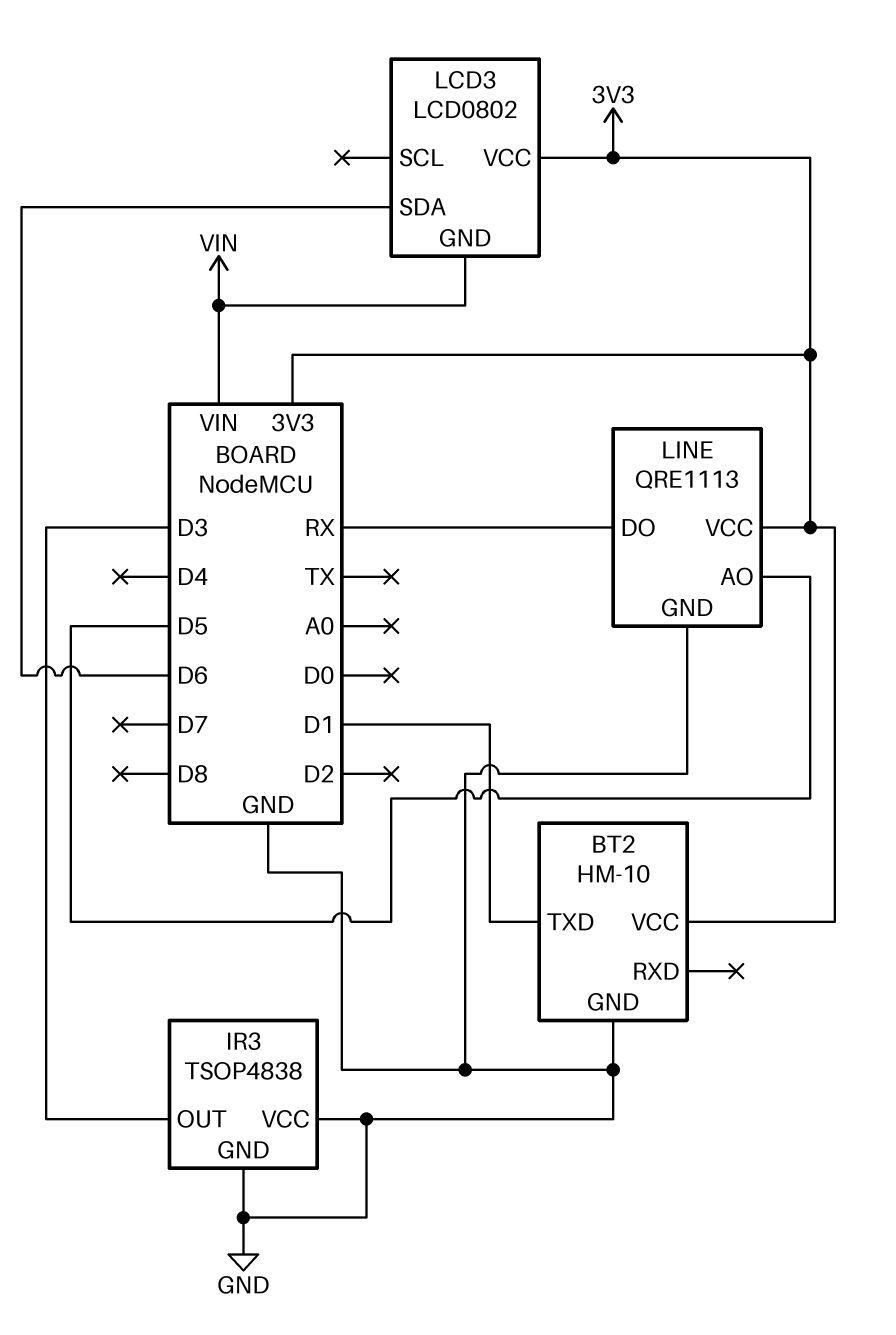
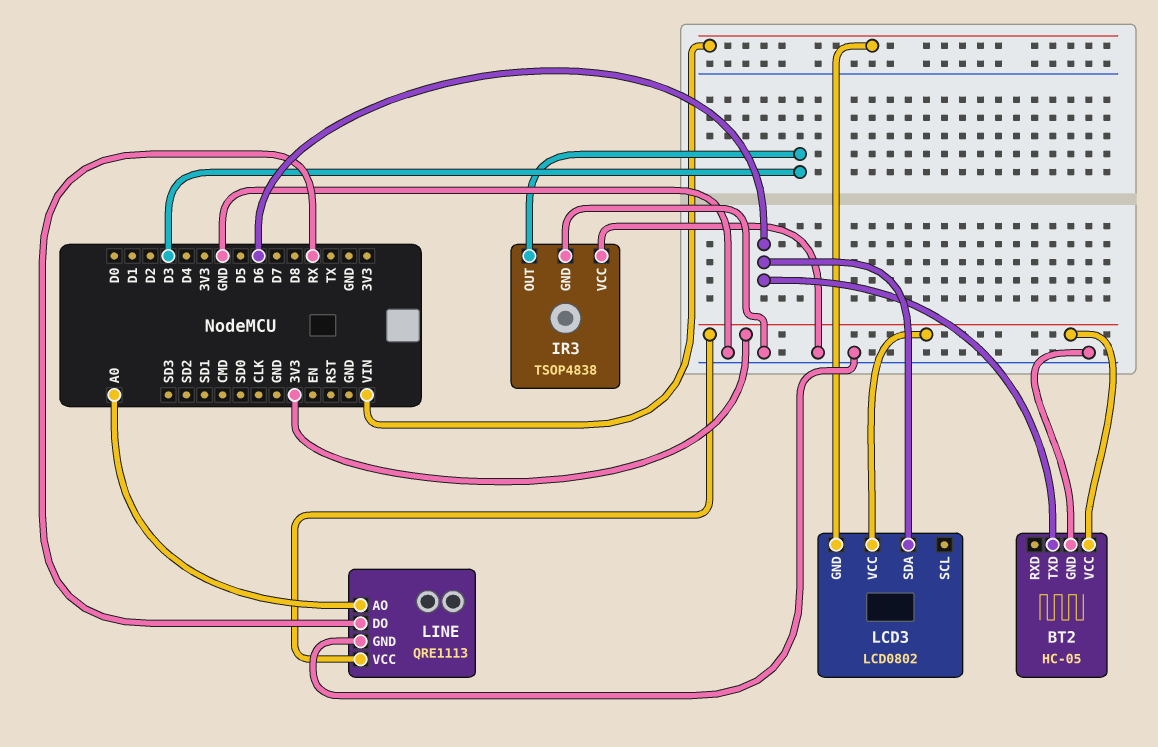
BT2: HM-10 -> HC-05
BT2 pin TXD: D1 -> D6
LINE pin AO: D5 -> A0

